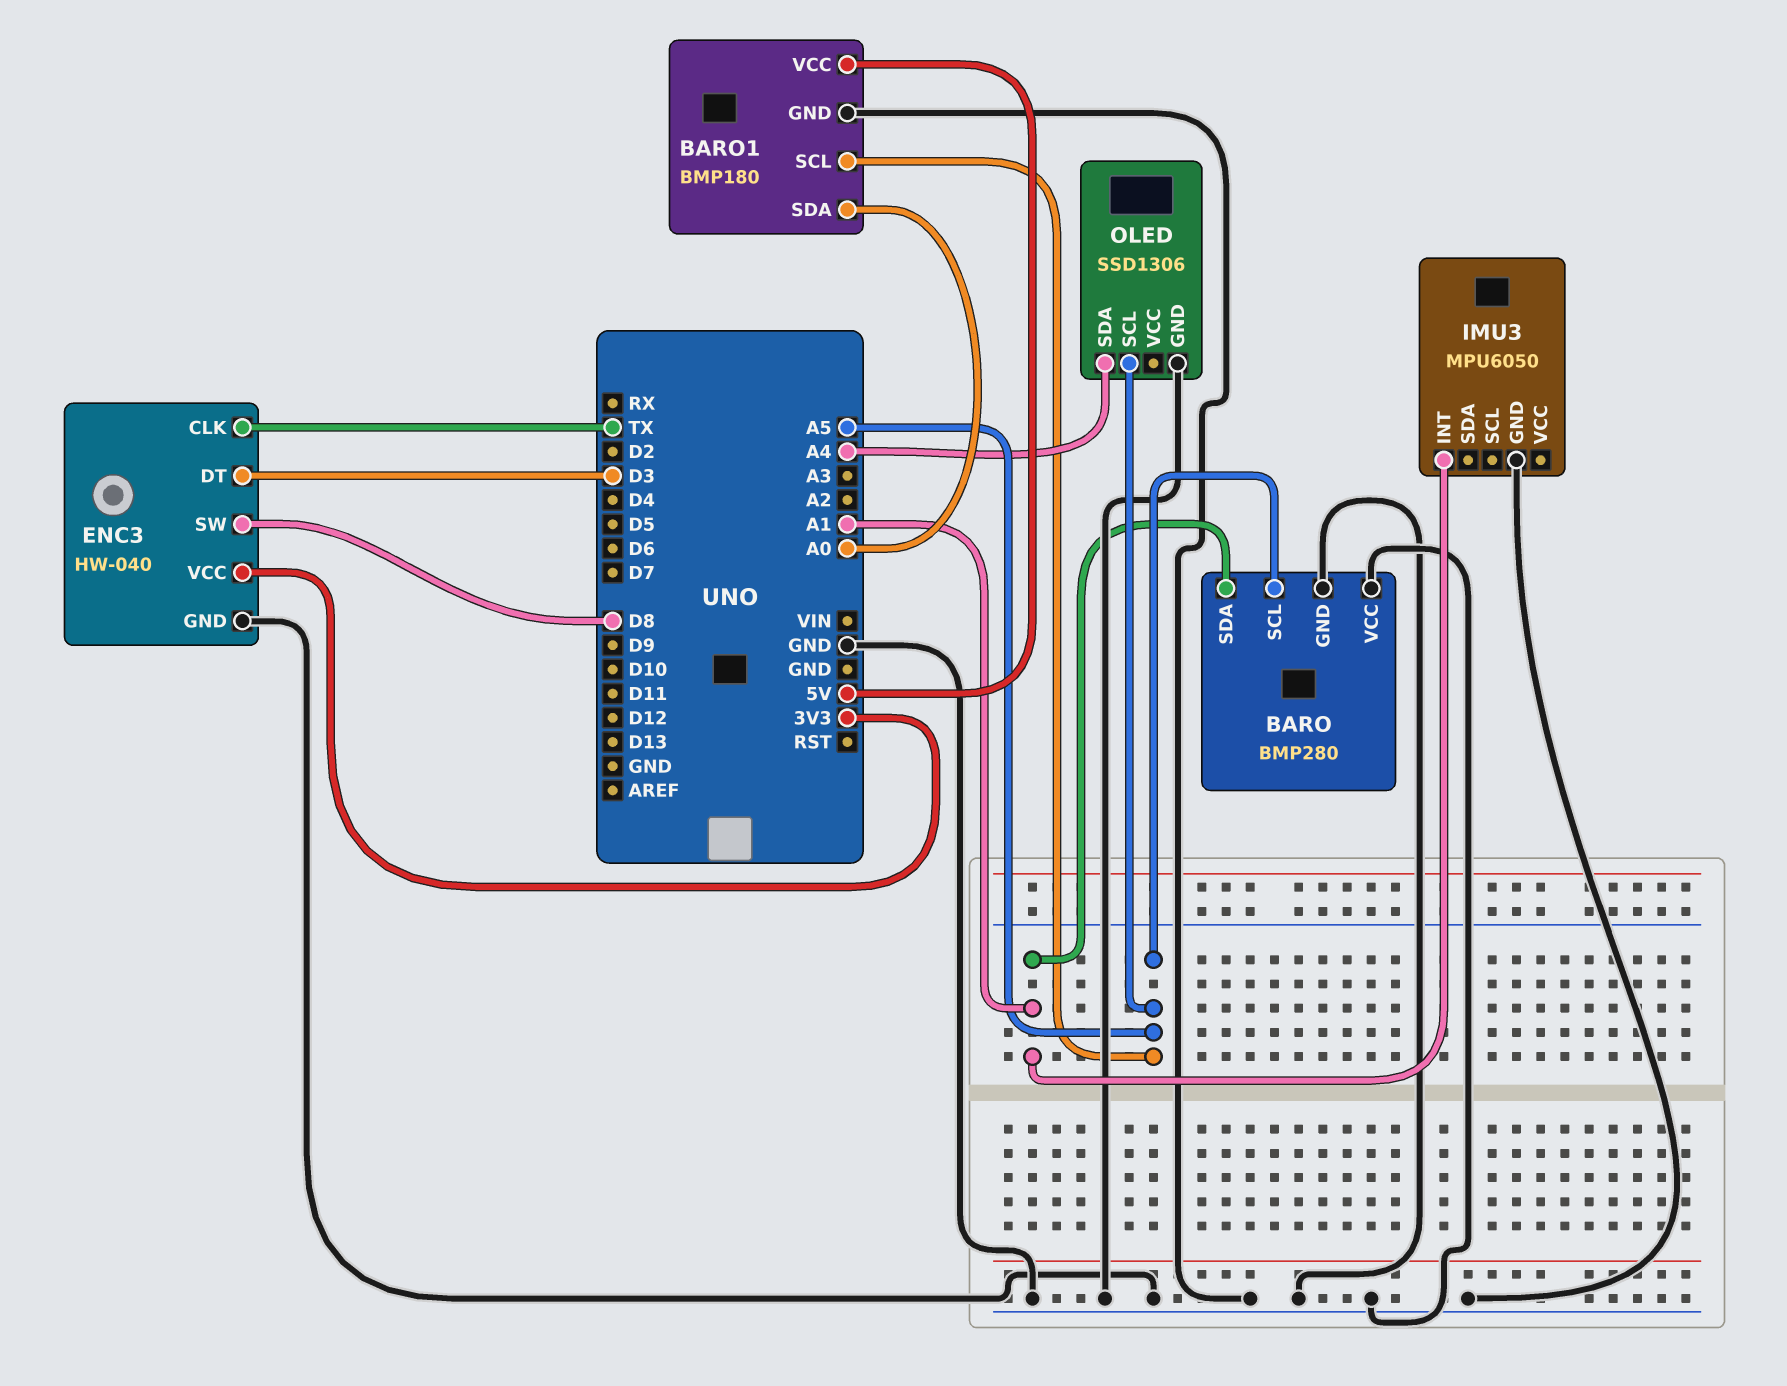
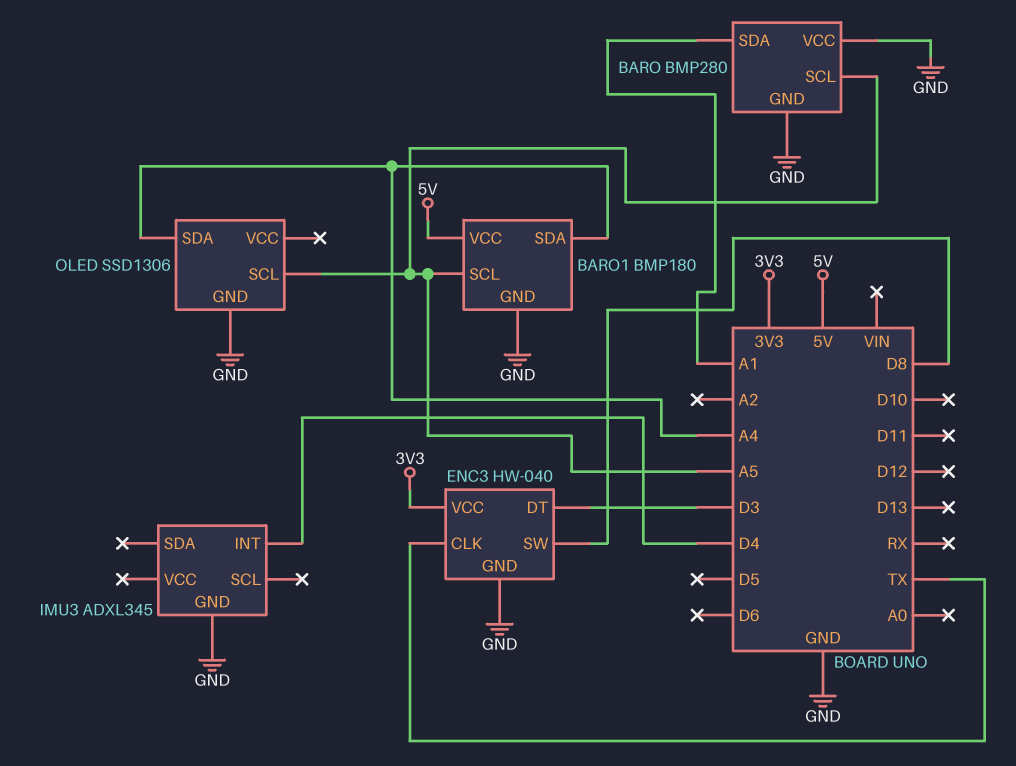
BARO1 pin SDA: A0 -> A4
IMU3: MPU6050 -> ADXL345
IMU3 pin INT: A1 -> D4

